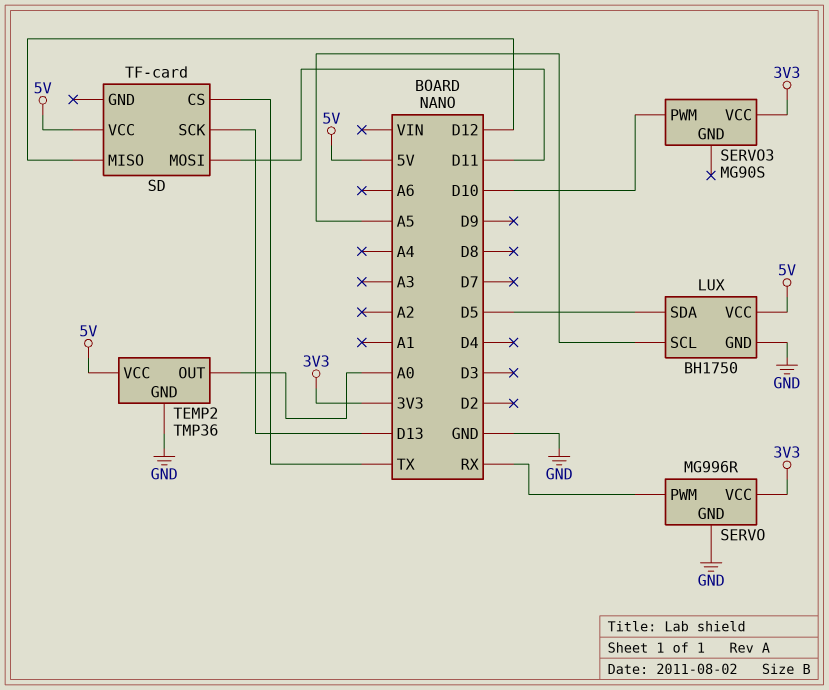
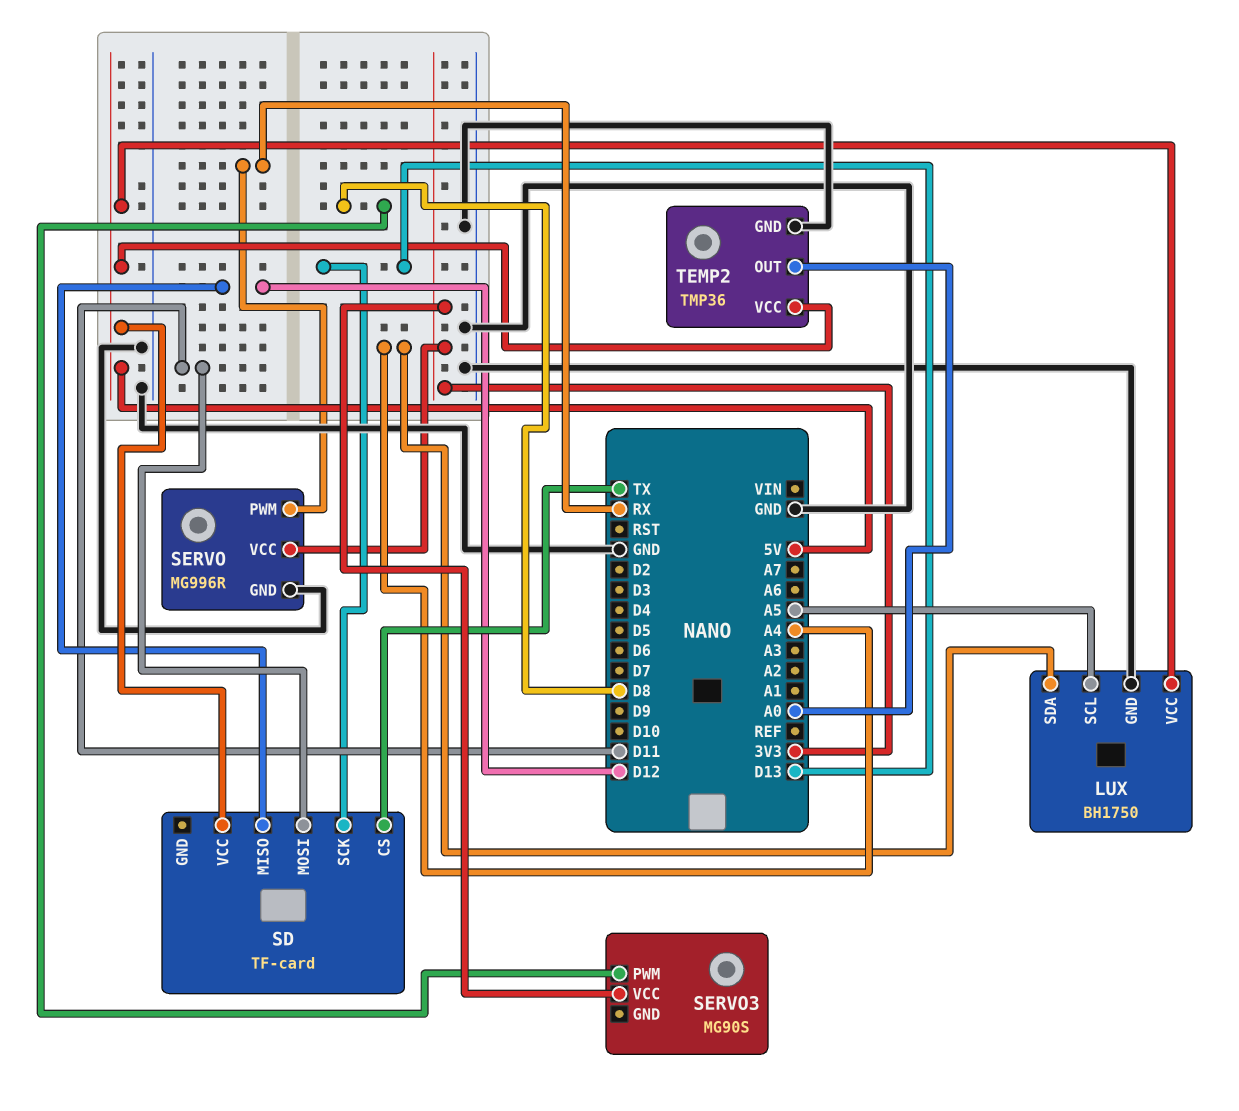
LUX pin SDA: D5 -> A4
SERVO3 pin PWM: D10 -> D8

